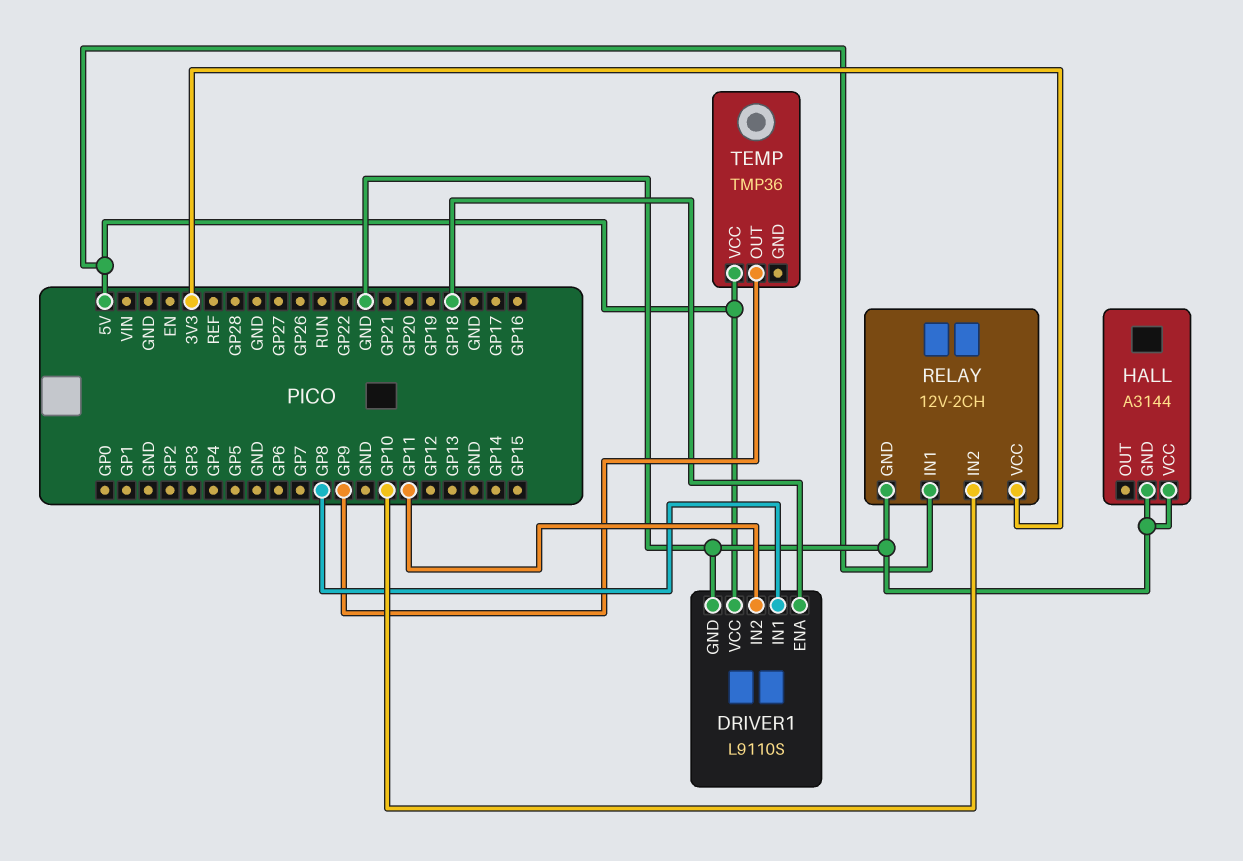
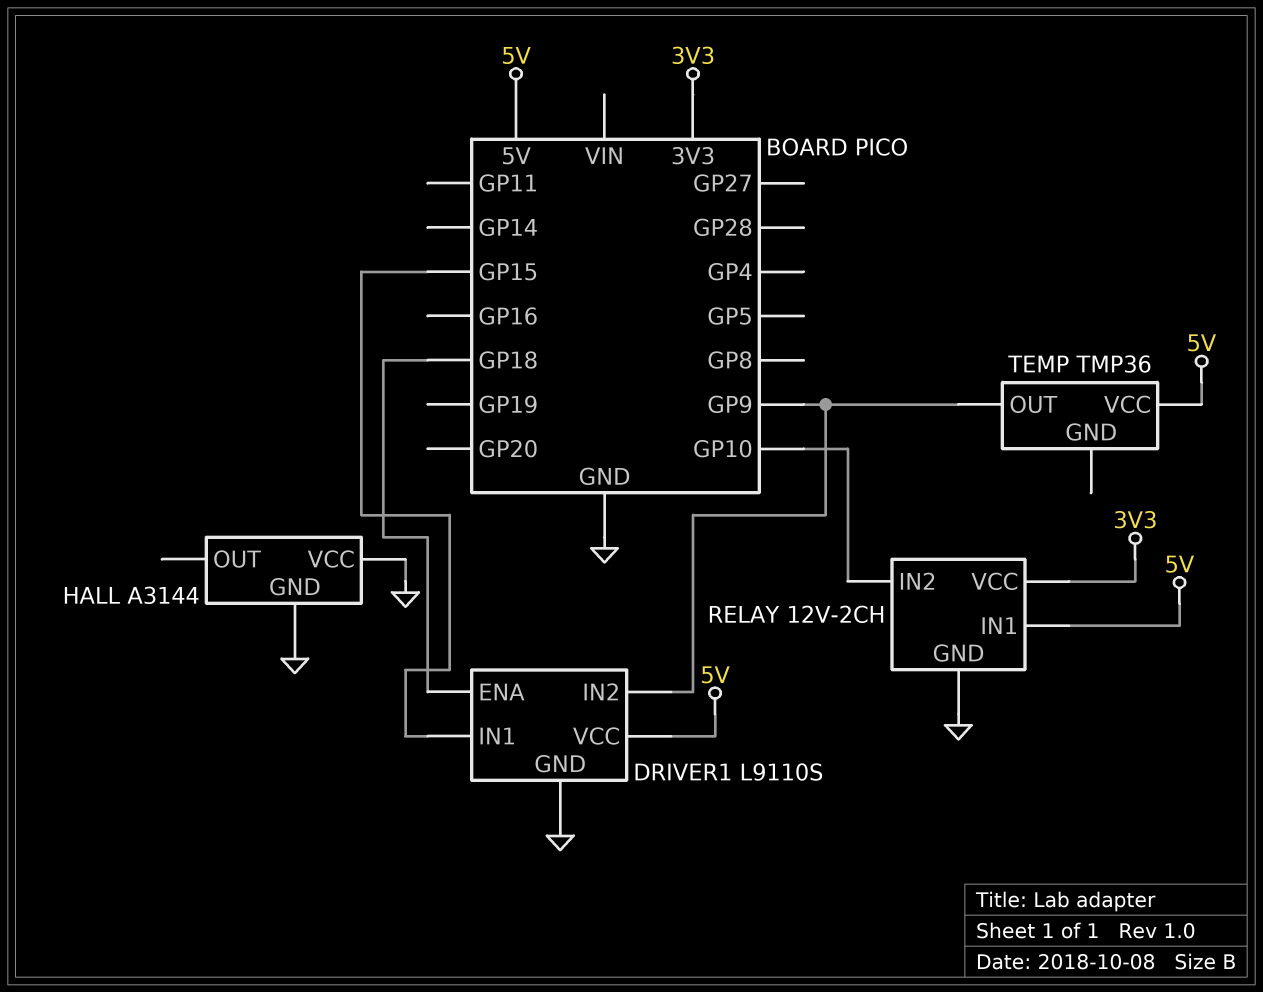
DRIVER1 pin IN1: GP8 -> GP15
DRIVER1 pin IN2: GP11 -> GP9

